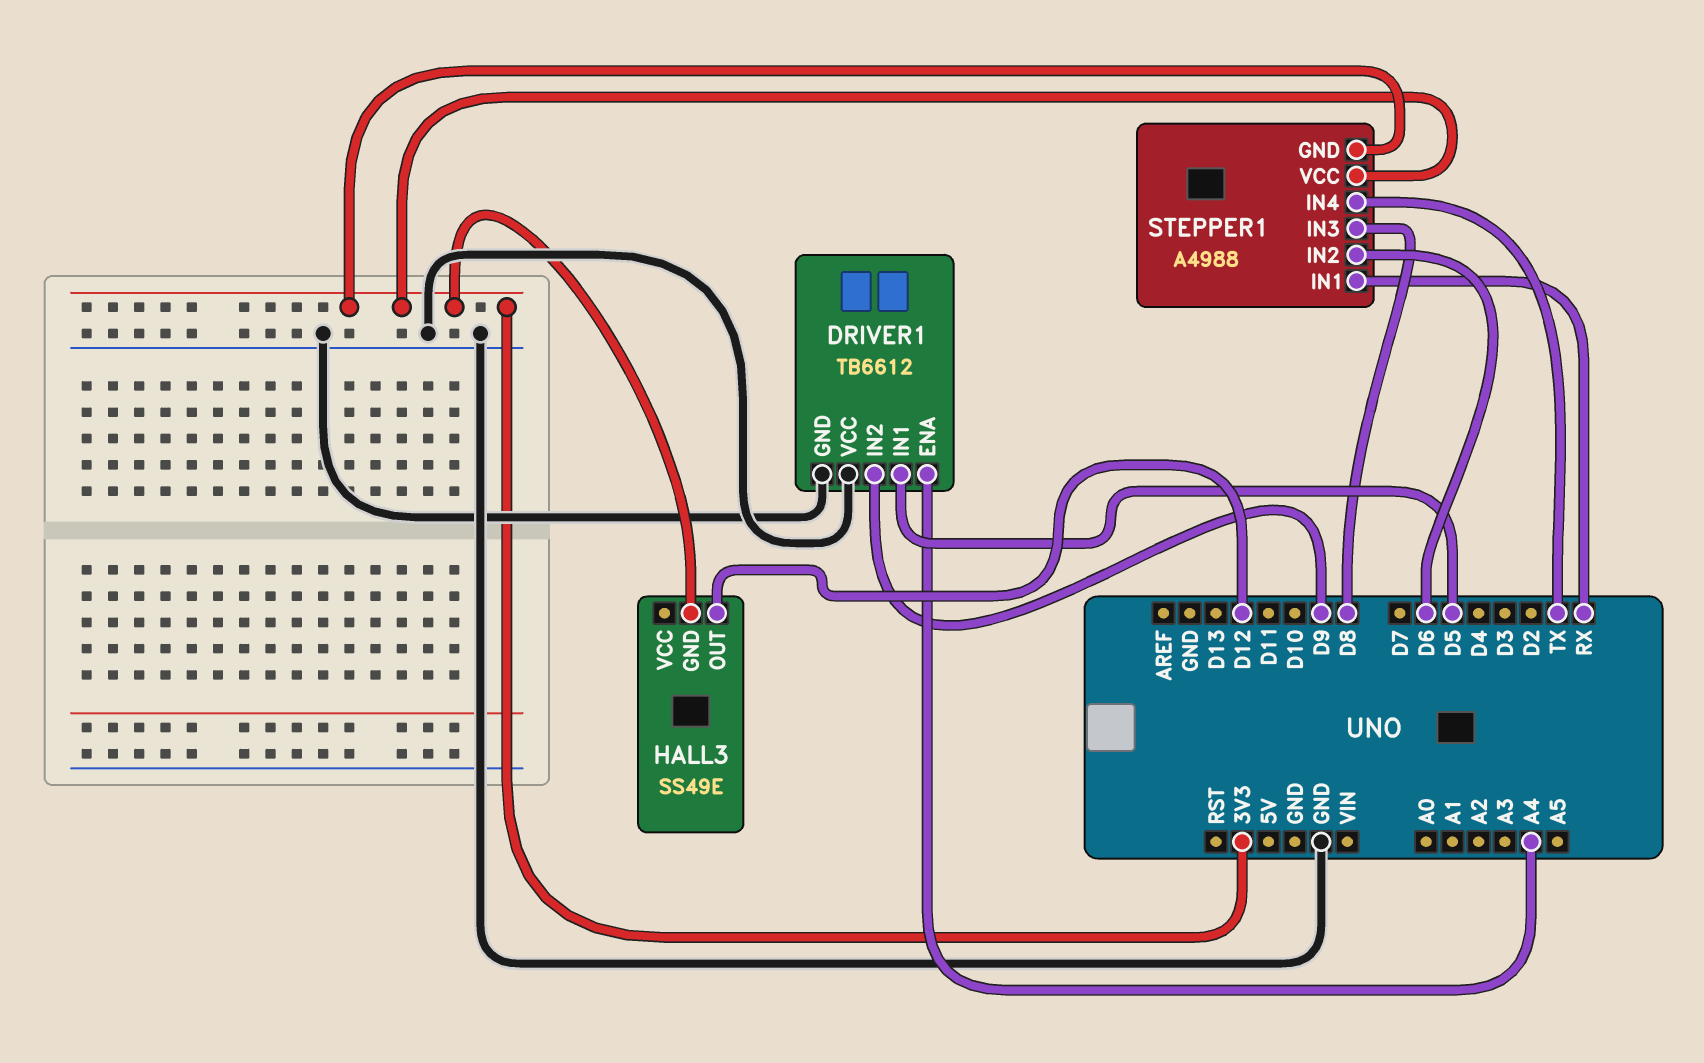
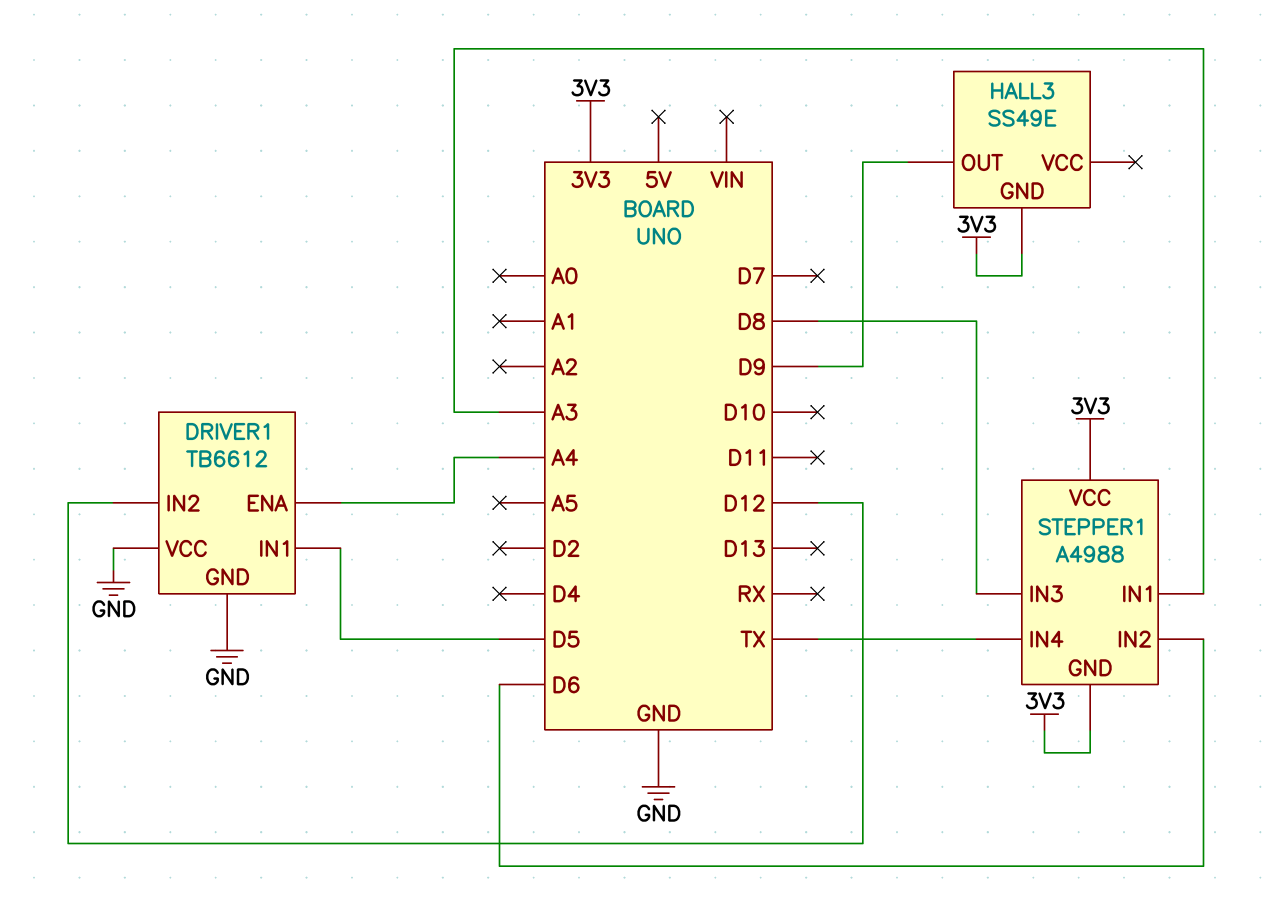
DRIVER1 pin IN2: D9 -> D12
HALL3 pin OUT: D12 -> D9
STEPPER1 pin IN1: RX -> A3

